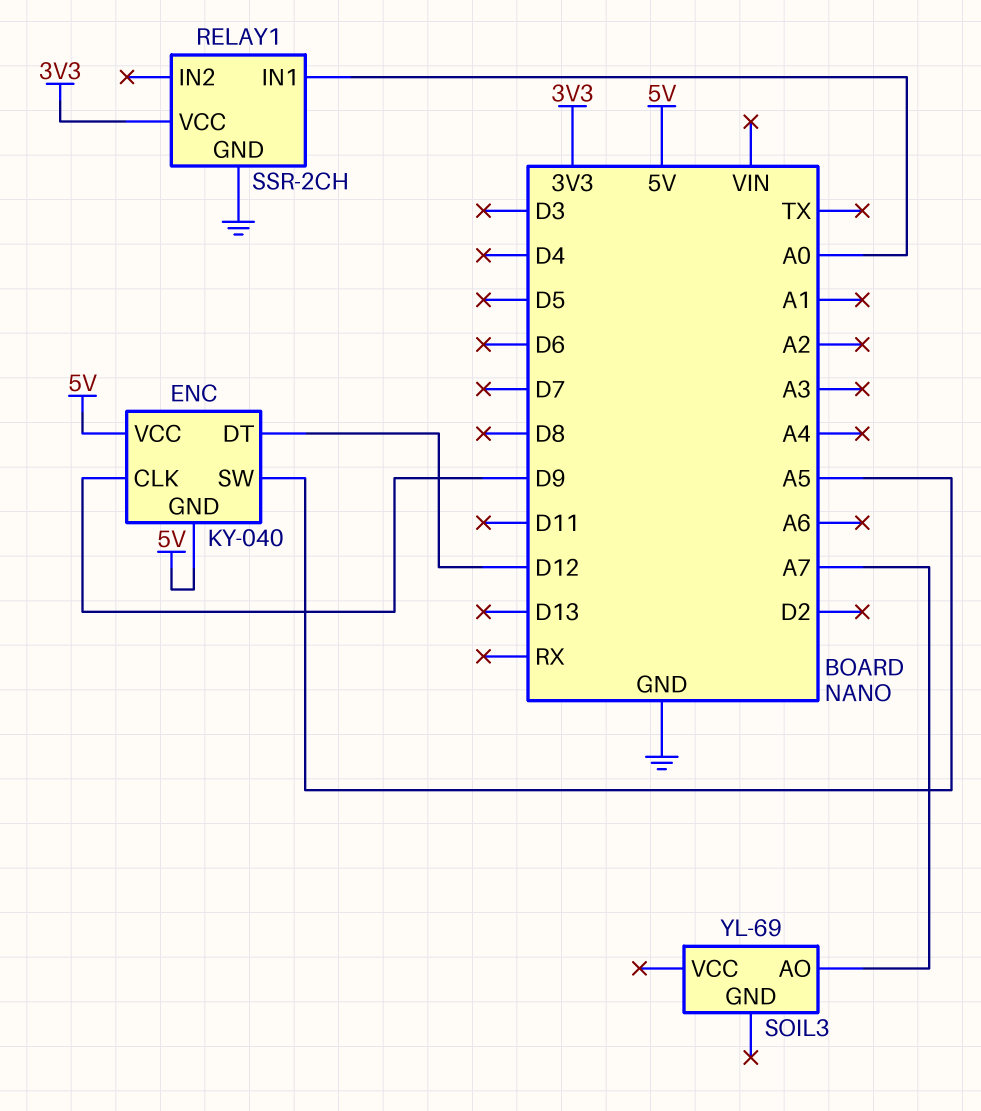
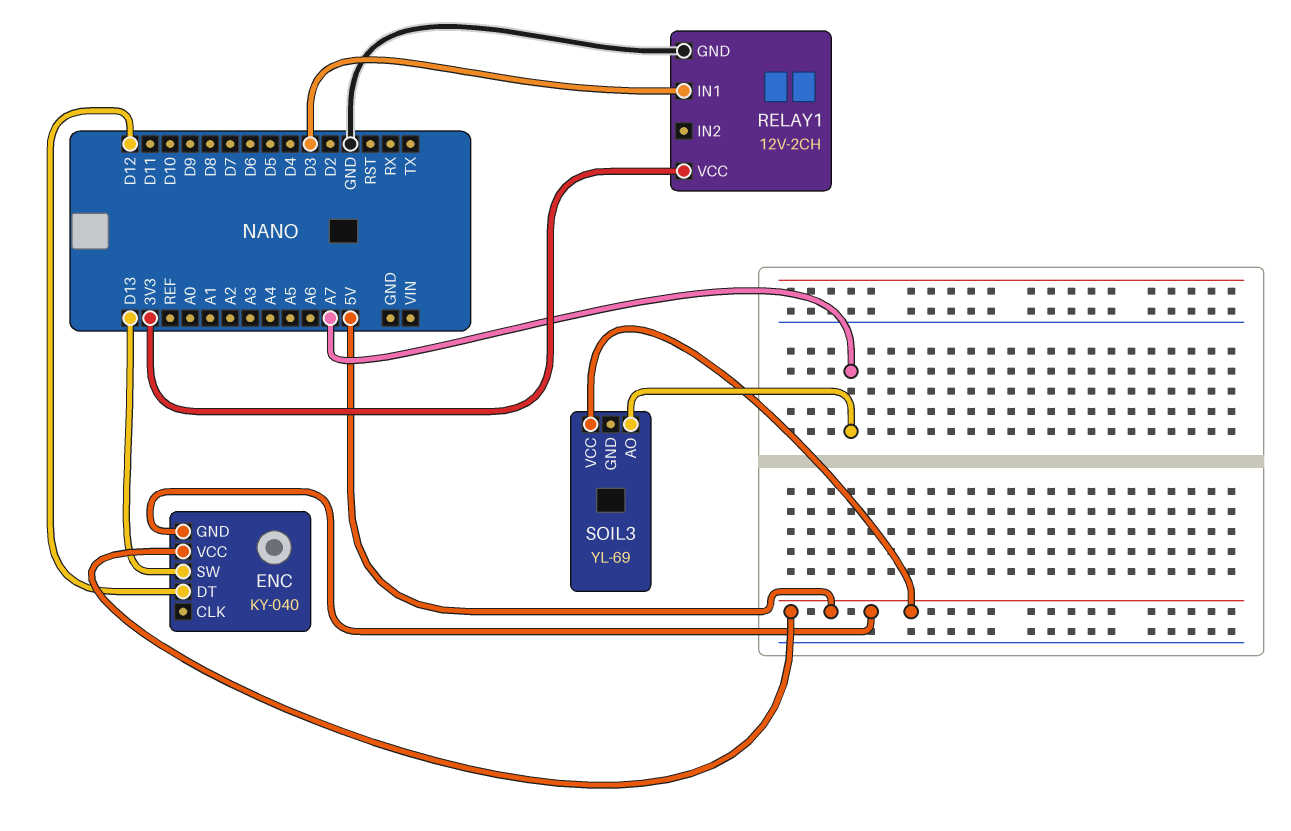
ENC pin CLK: D9 -> none
ENC pin SW: A5 -> D13
RELAY1: SSR-2CH -> 12V-2CH
RELAY1 pin IN1: A0 -> D3
SOIL3 pin VCC: none -> 5V

